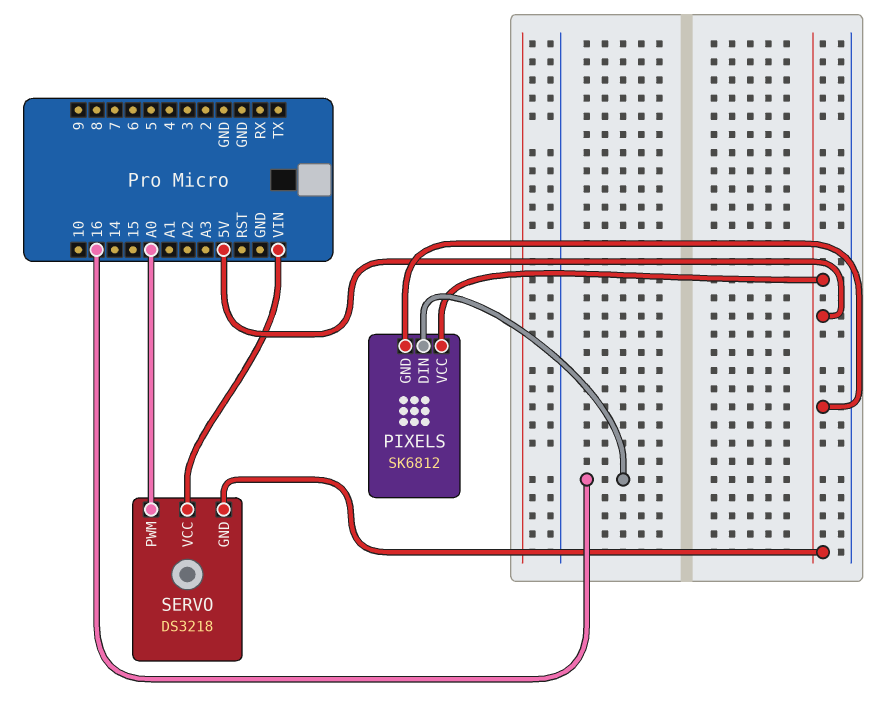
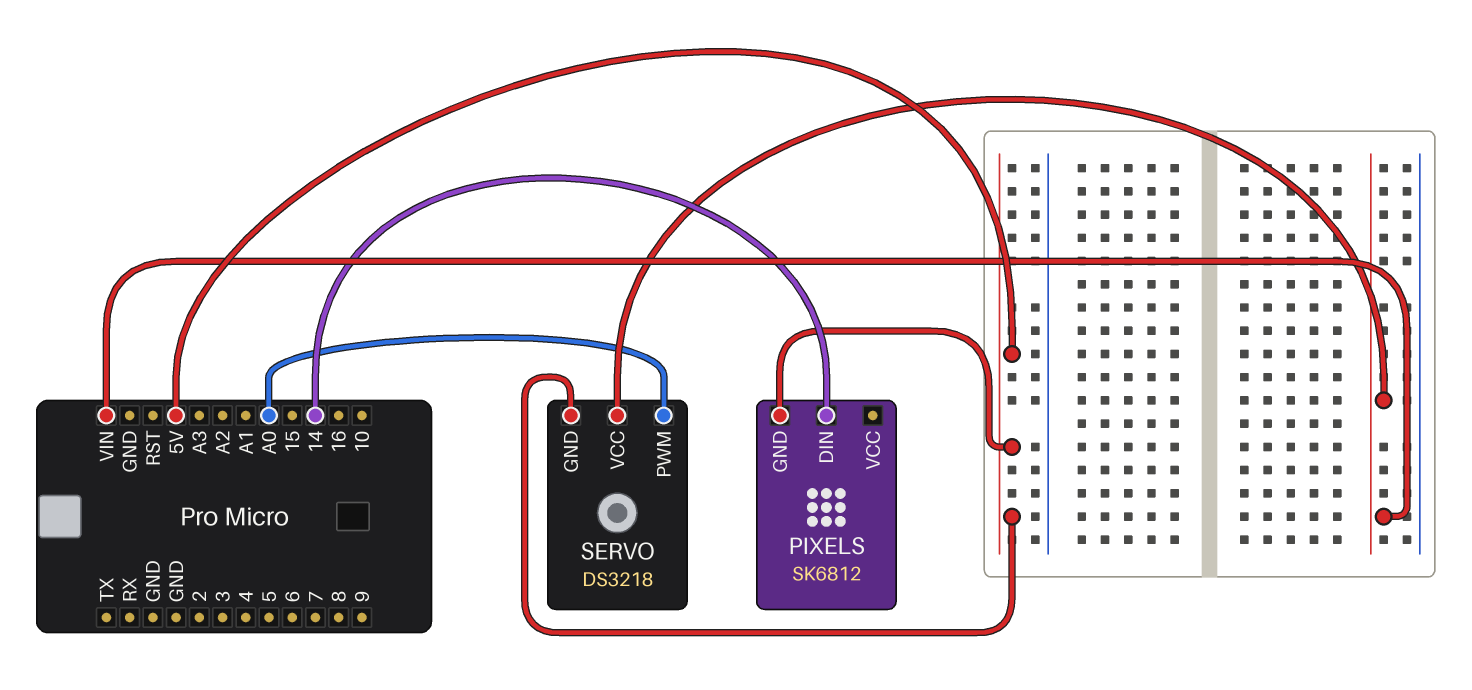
PIXELS pin DIN: 16 -> 14
PIXELS pin VCC: 5V -> none

